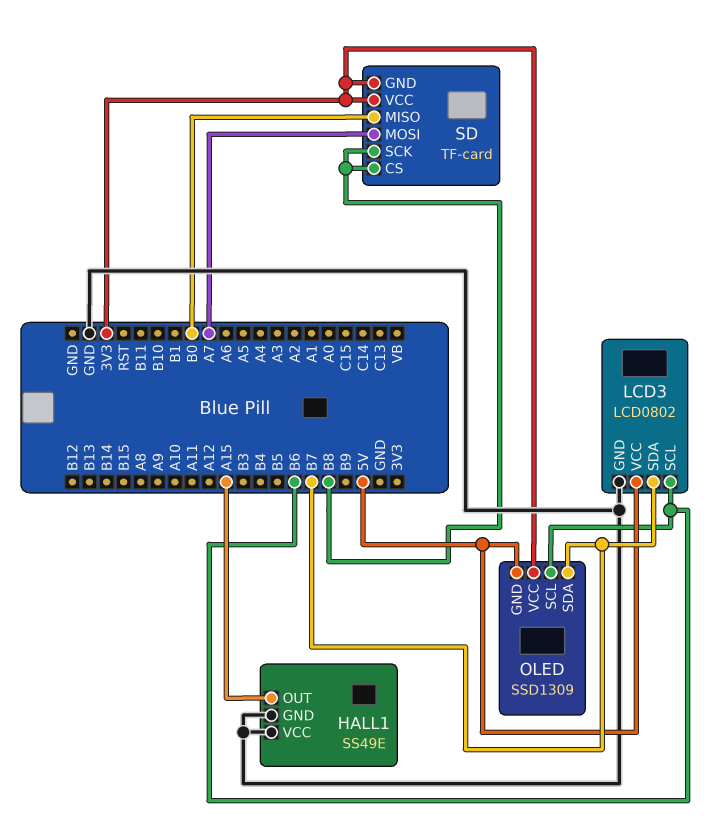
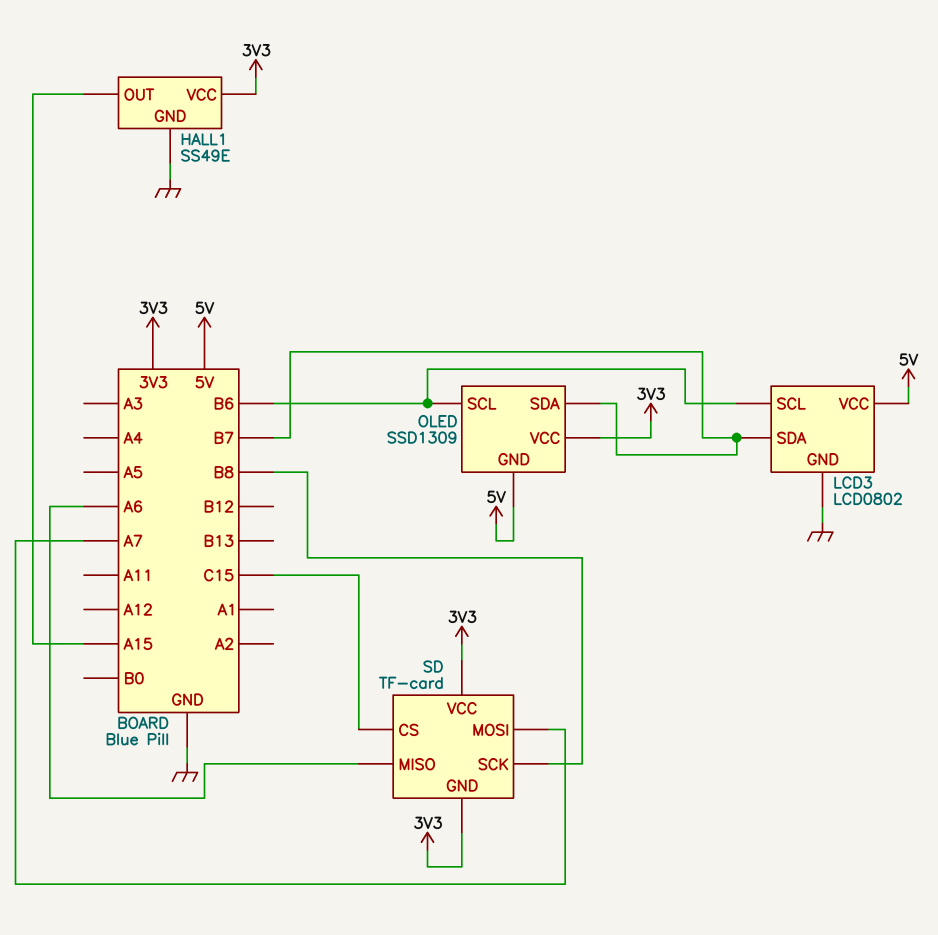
HALL1 pin VCC: GND -> 3V3
SD pin CS: B8 -> C15
SD pin MISO: B0 -> A6

